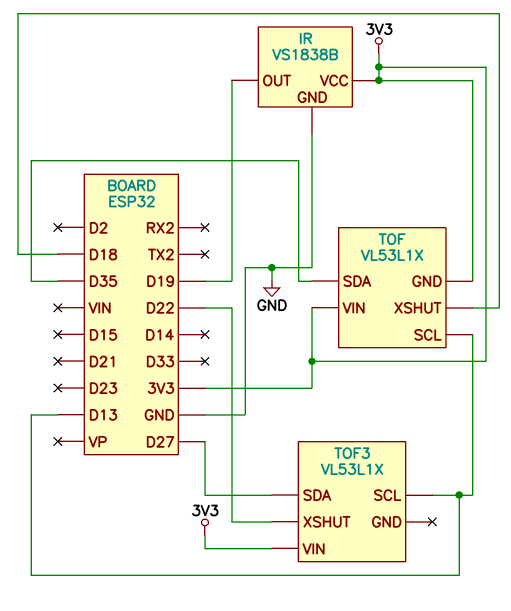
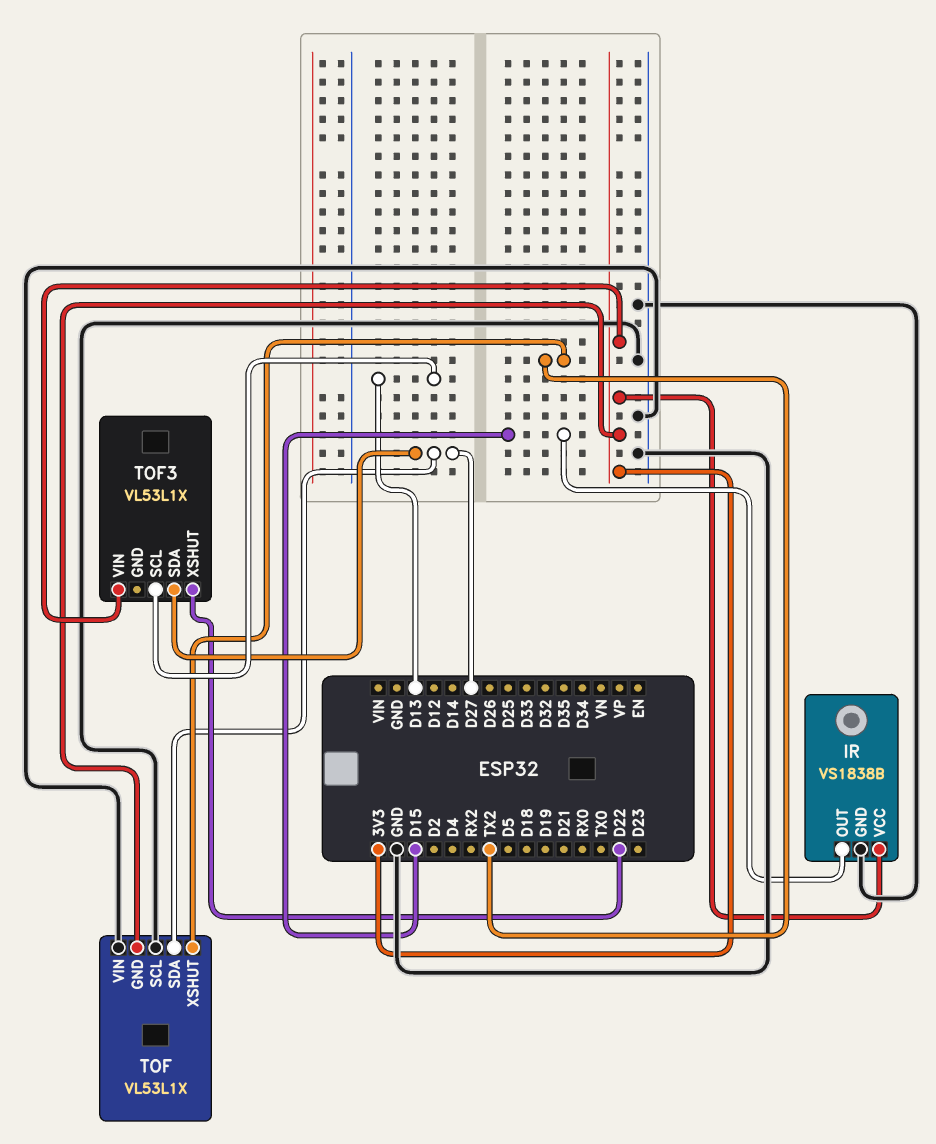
IR pin OUT: D19 -> D15
TOF pin SCL: D13 -> GND
TOF pin SDA: D35 -> D27
TOF pin VIN: 3V3 -> GND
TOF pin XSHUT: D18 -> TX2

